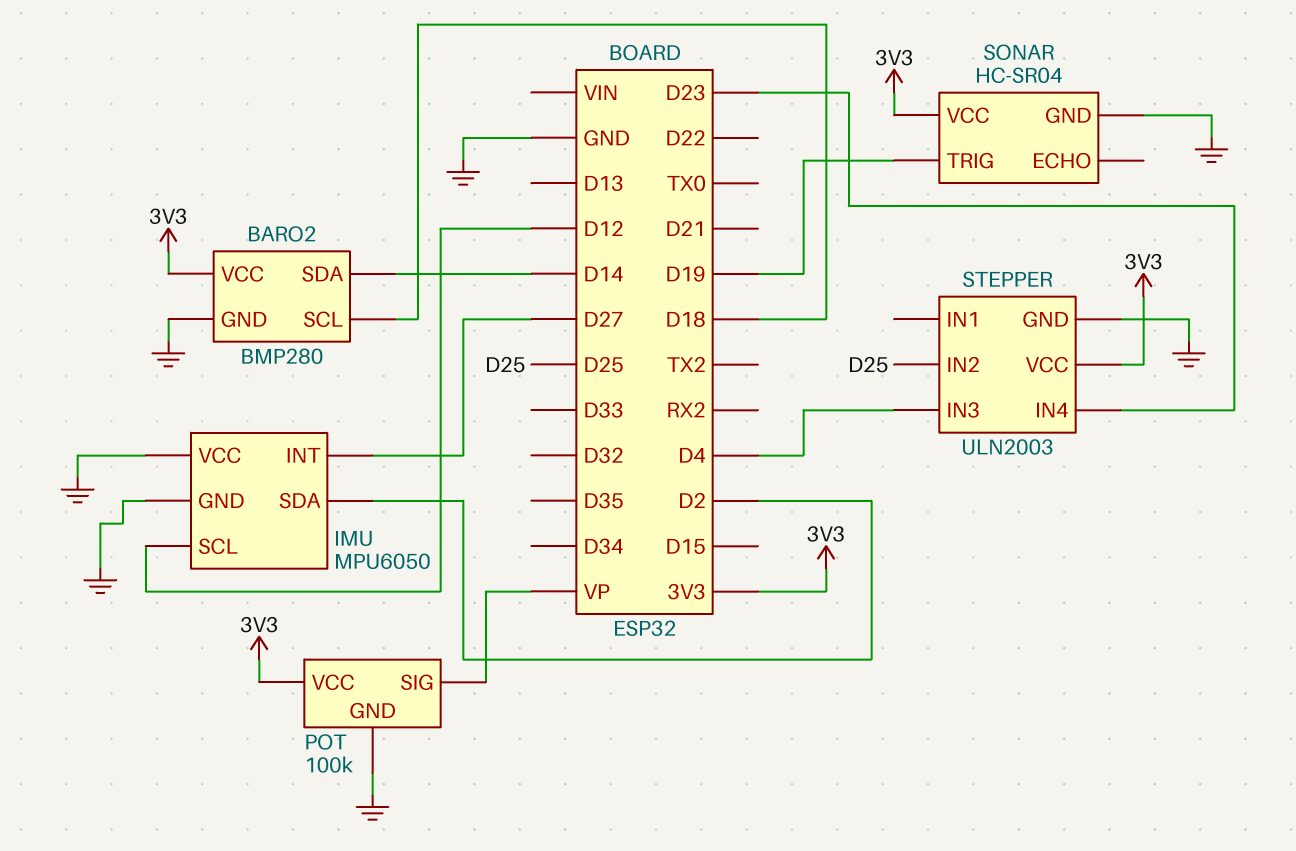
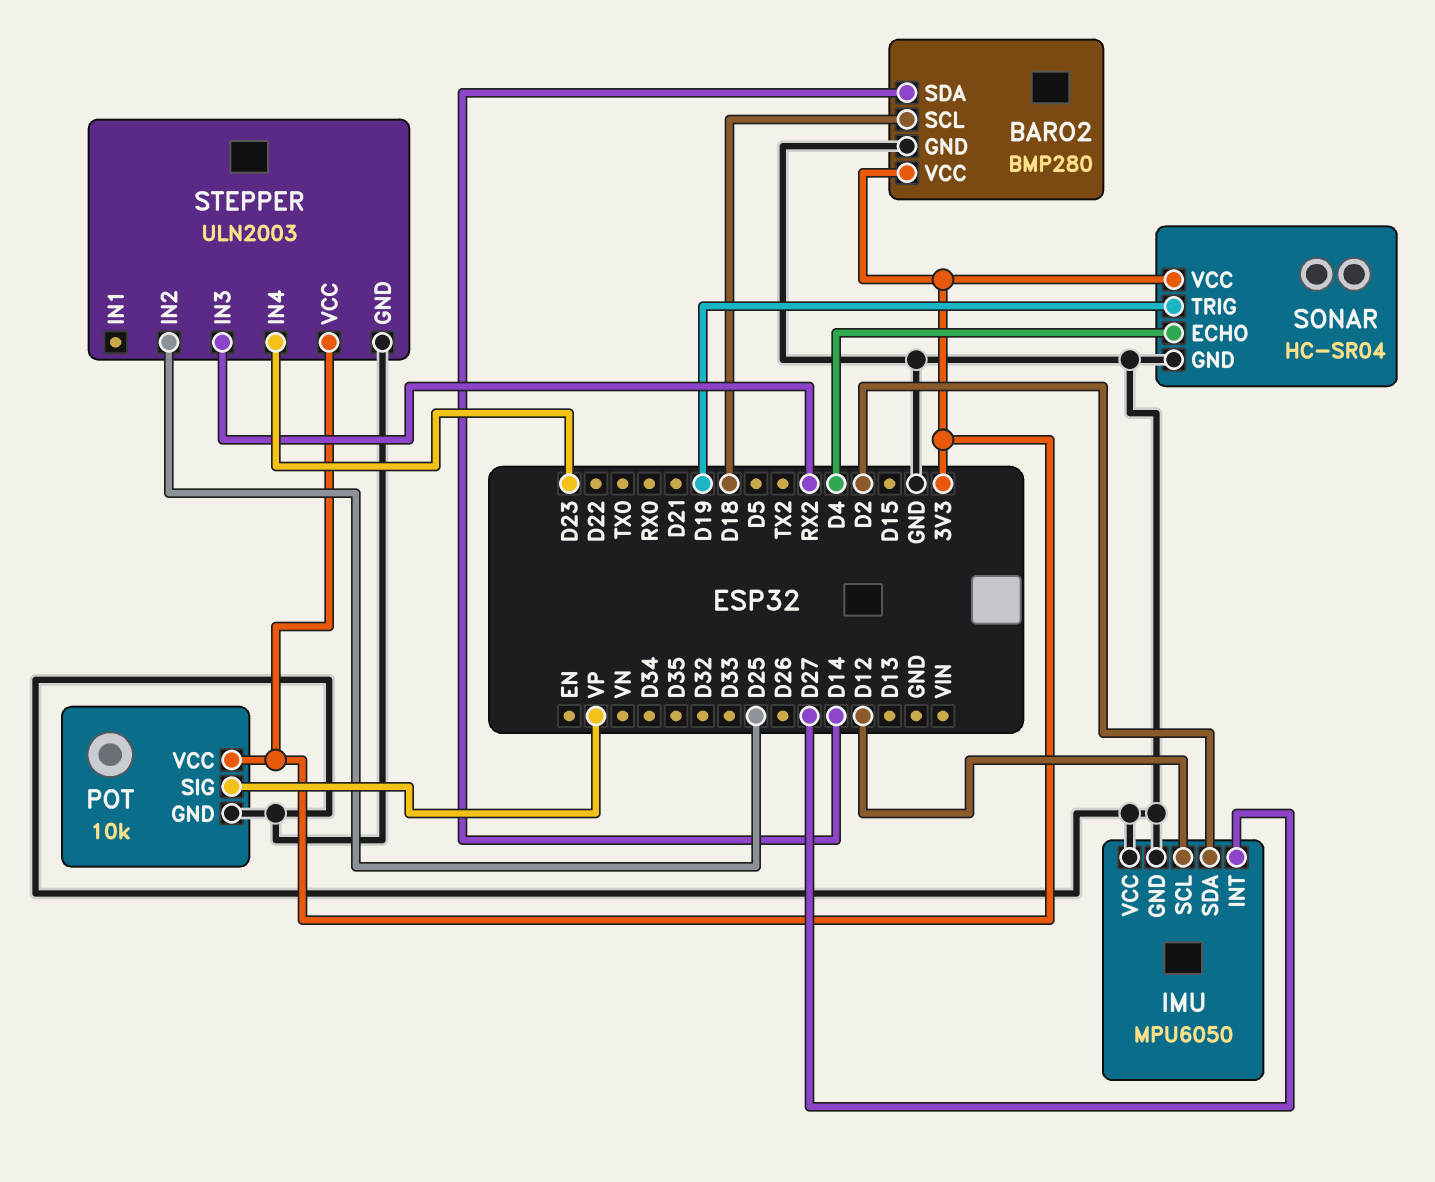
POT: 100k -> 10k
SONAR pin ECHO: none -> D4
STEPPER pin IN3: D4 -> RX2

